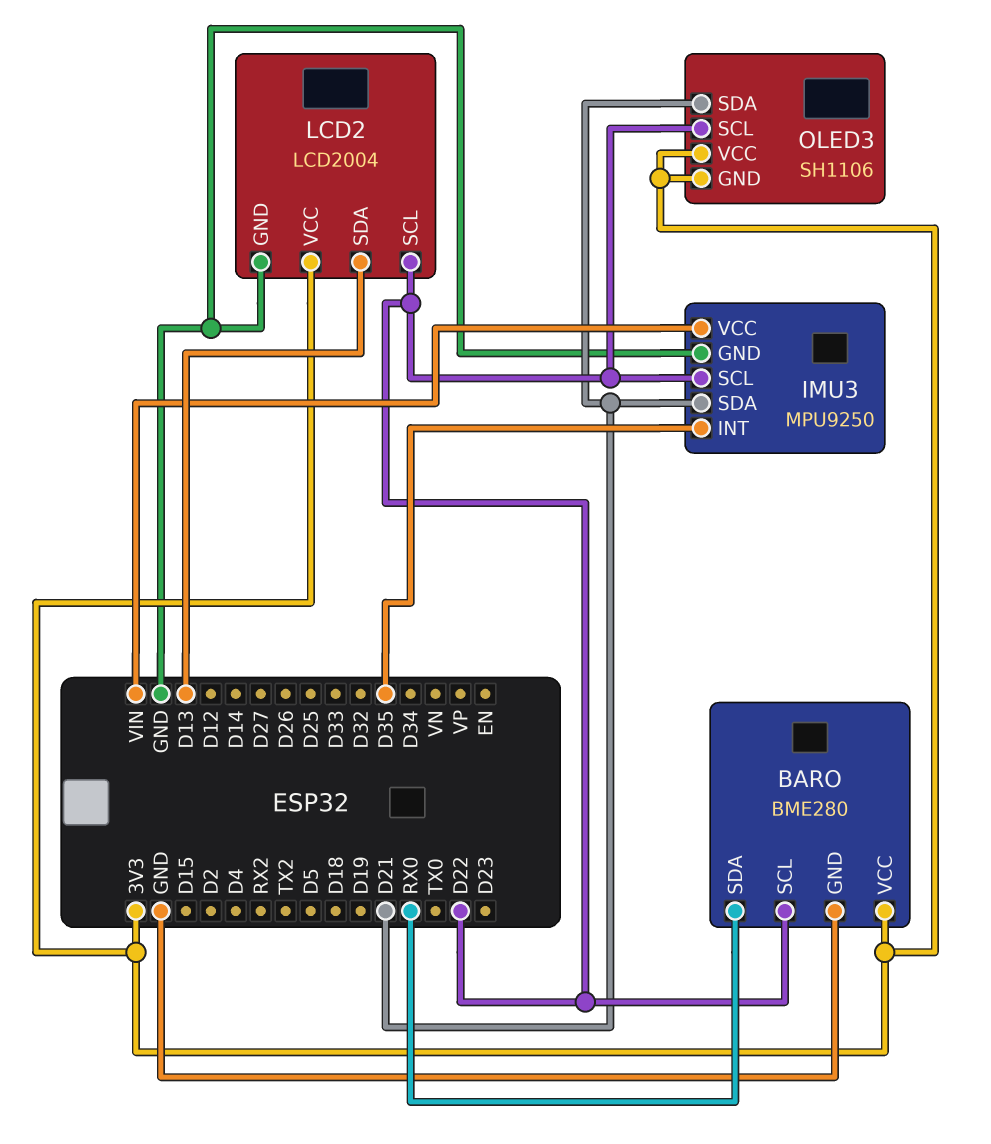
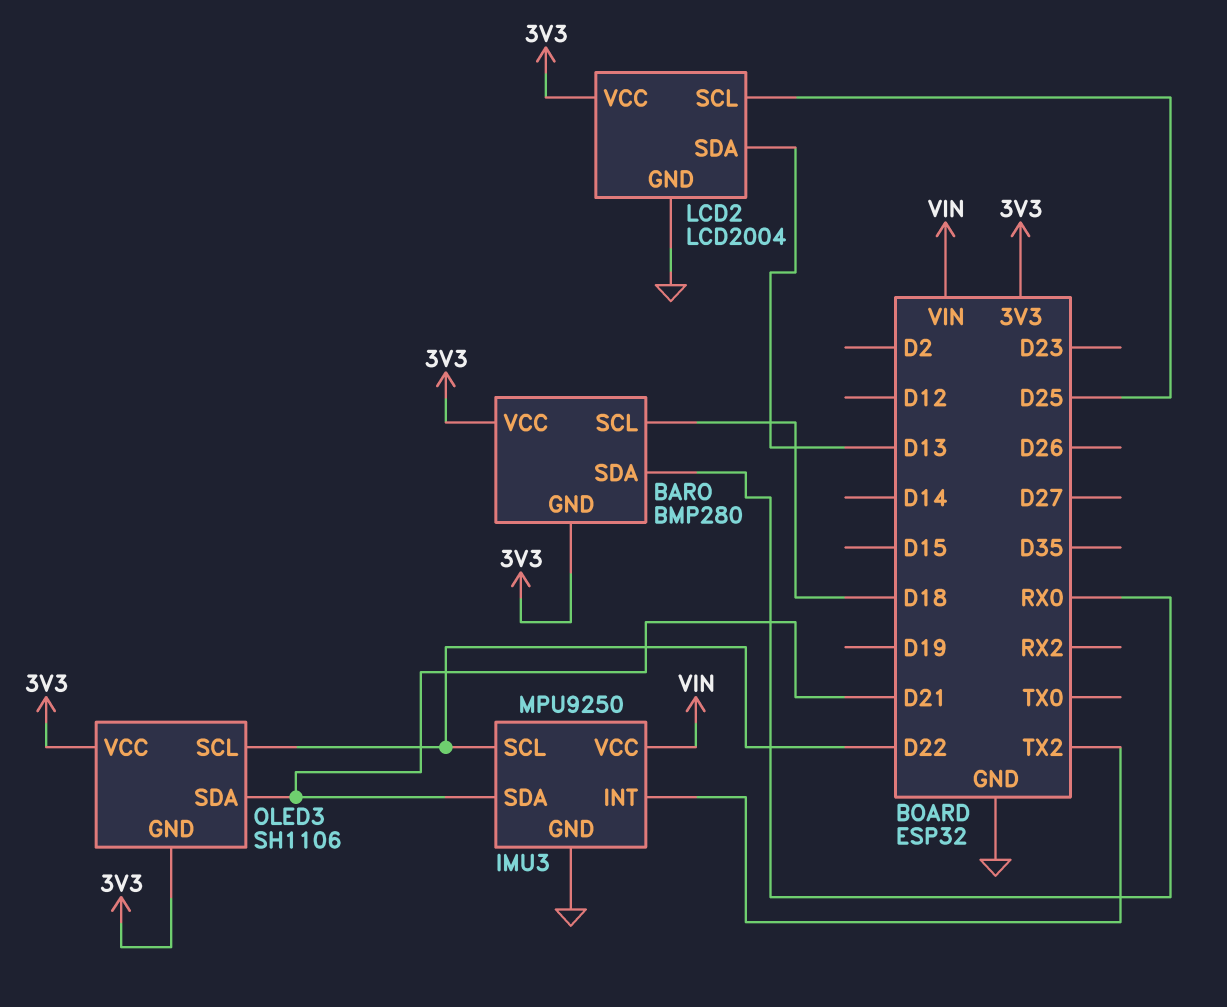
BARO: BME280 -> BMP280
BARO pin GND: GND -> 3V3
BARO pin SCL: D22 -> D18
IMU3 pin INT: D35 -> TX2
LCD2 pin SCL: D22 -> D25

